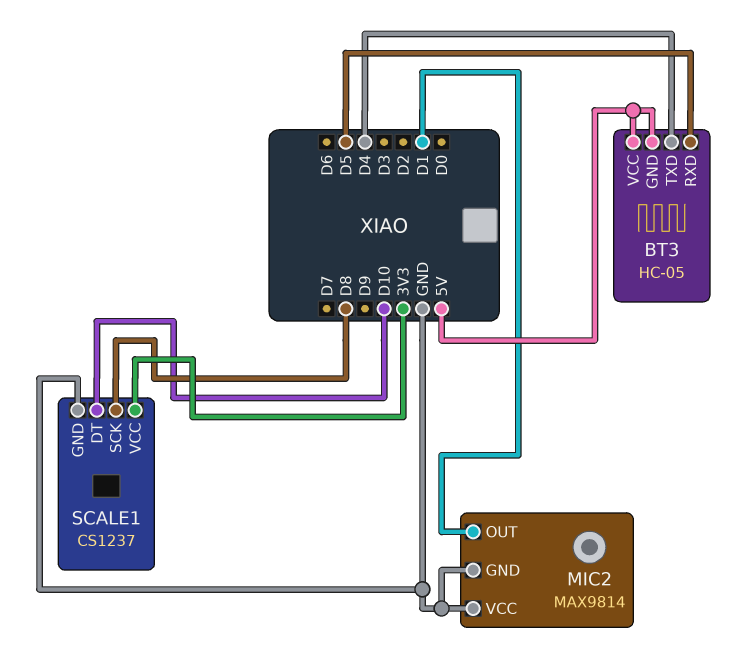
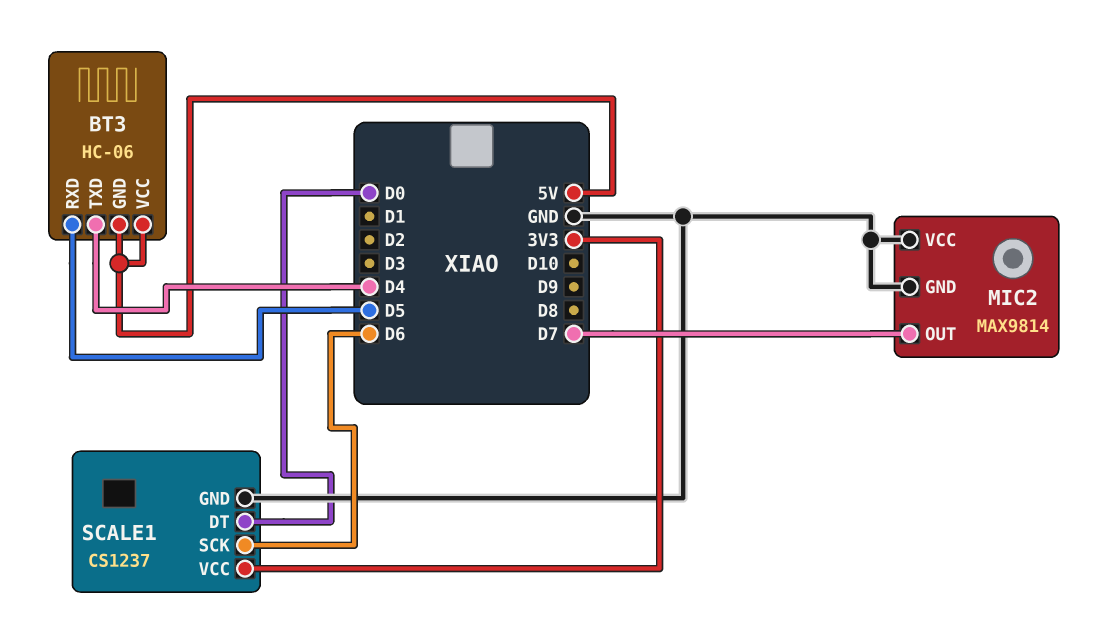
BT3: HC-05 -> HC-06
MIC2 pin OUT: D1 -> D7
SCALE1 pin DT: D10 -> D0
SCALE1 pin SCK: D8 -> D6

